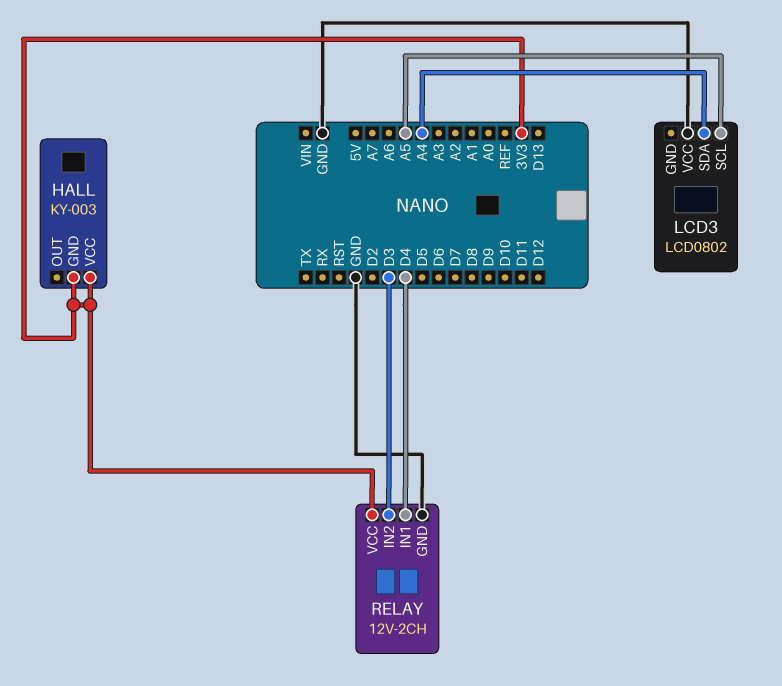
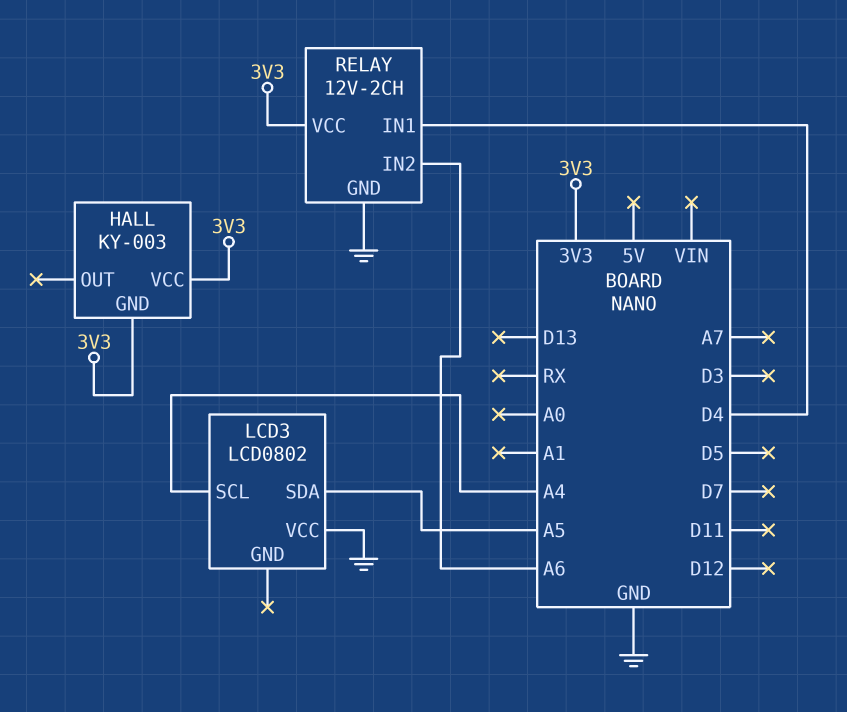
LCD3 pin SCL: A5 -> A4
LCD3 pin SDA: A4 -> A5
RELAY pin IN2: D3 -> A6

